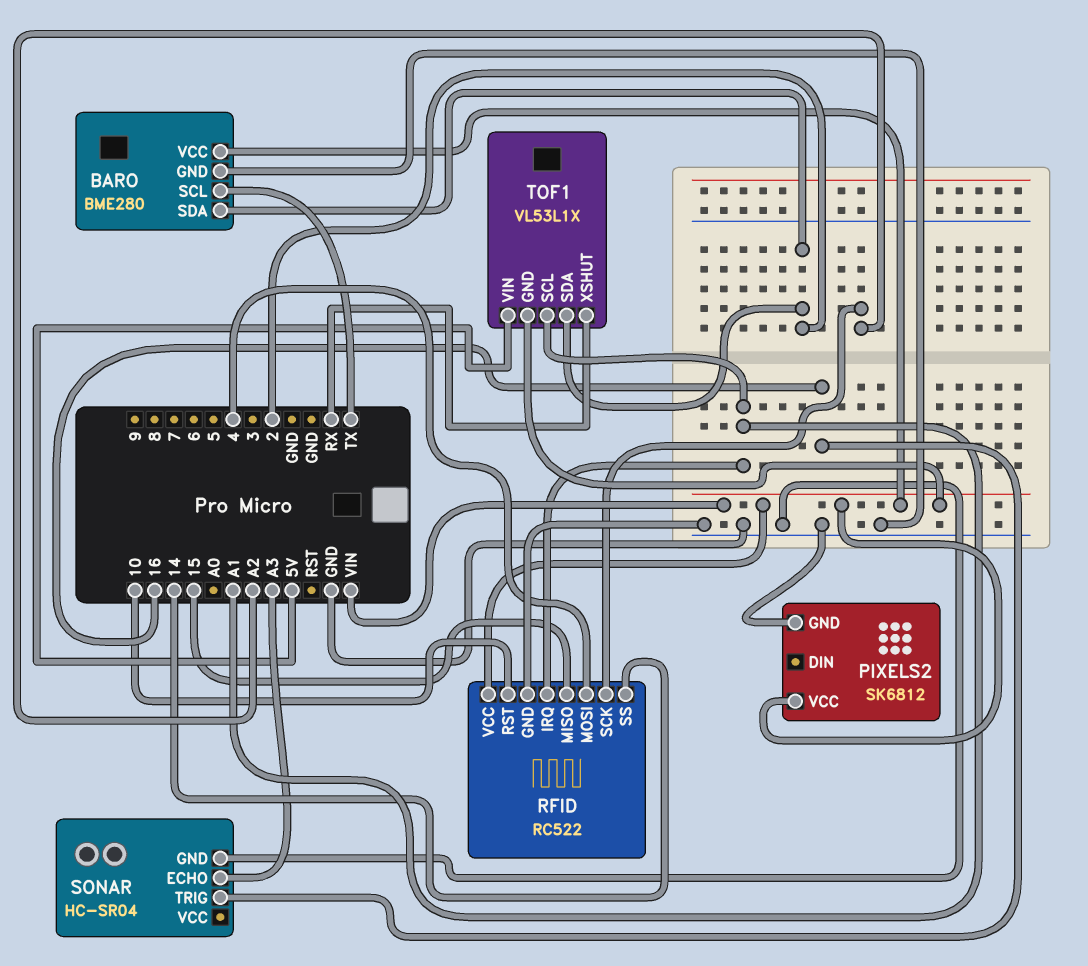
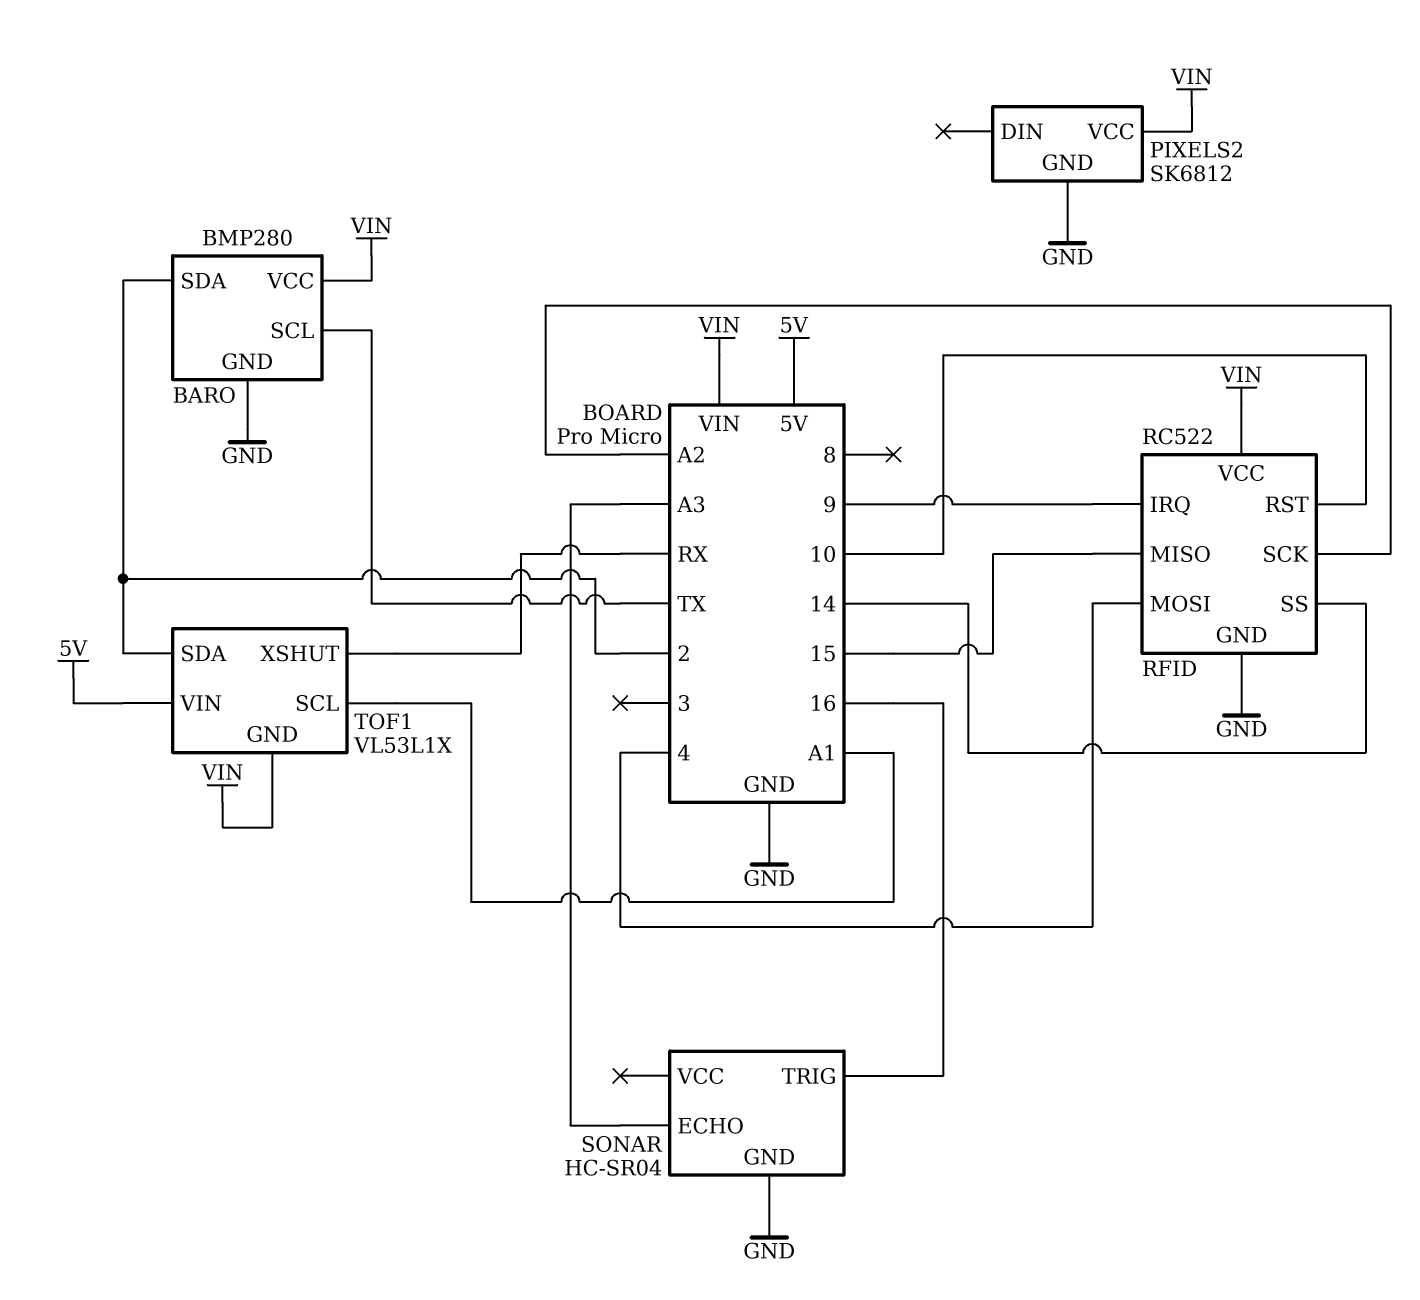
BARO: BME280 -> BMP280
RFID pin IRQ: A1 -> 9

